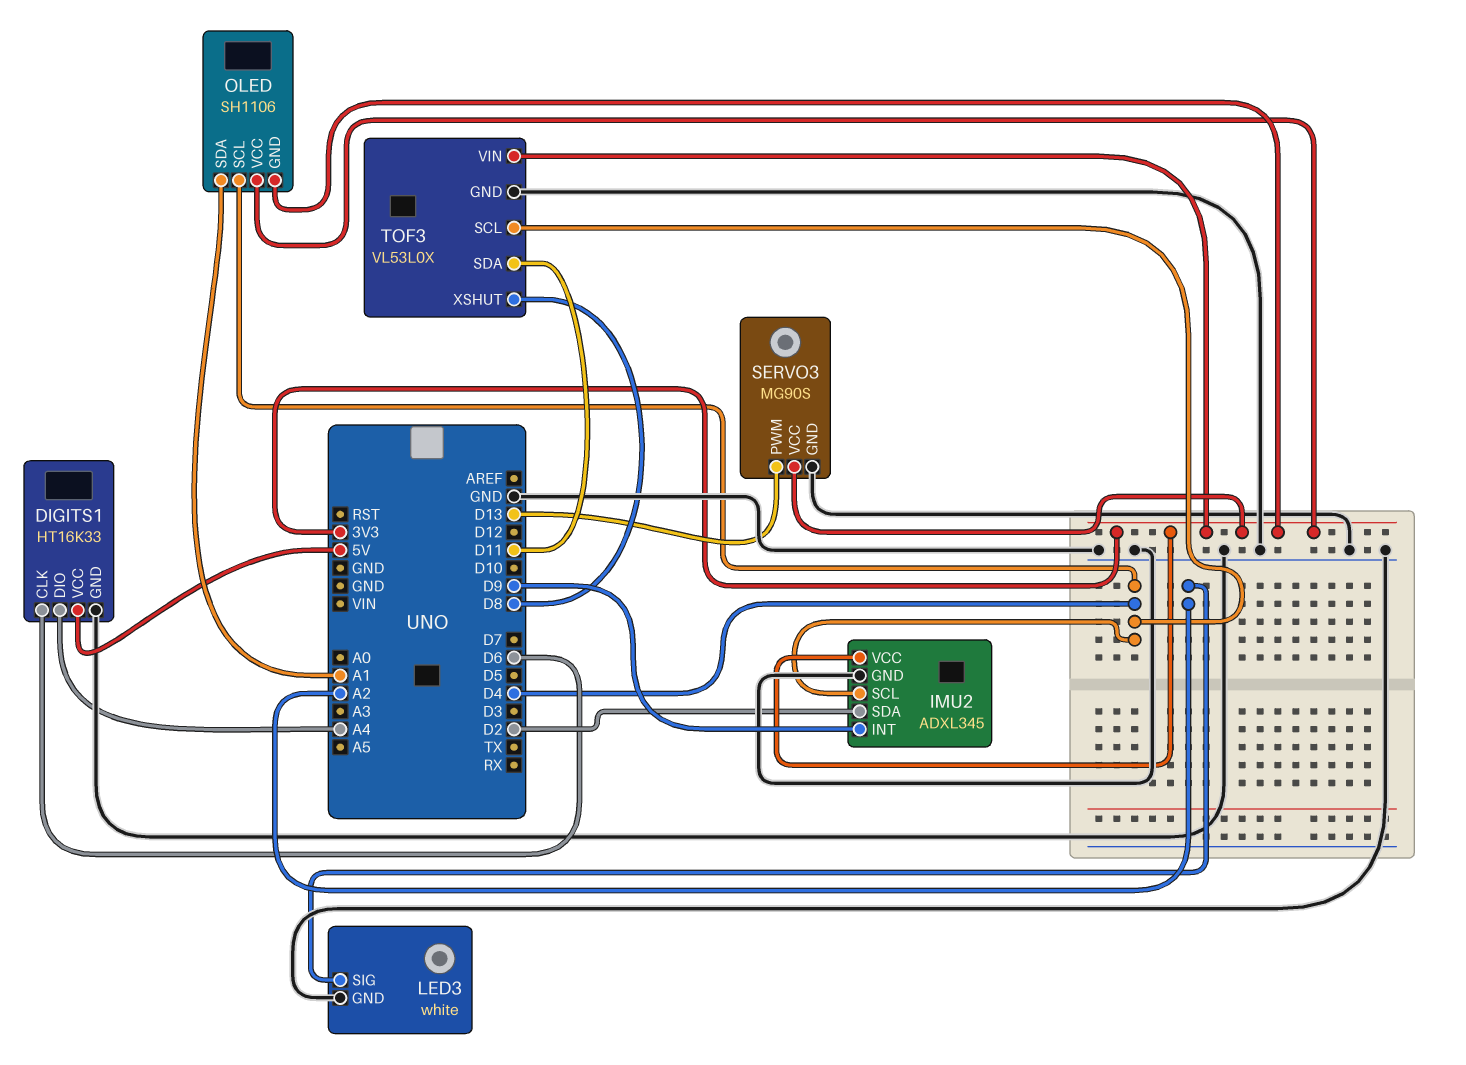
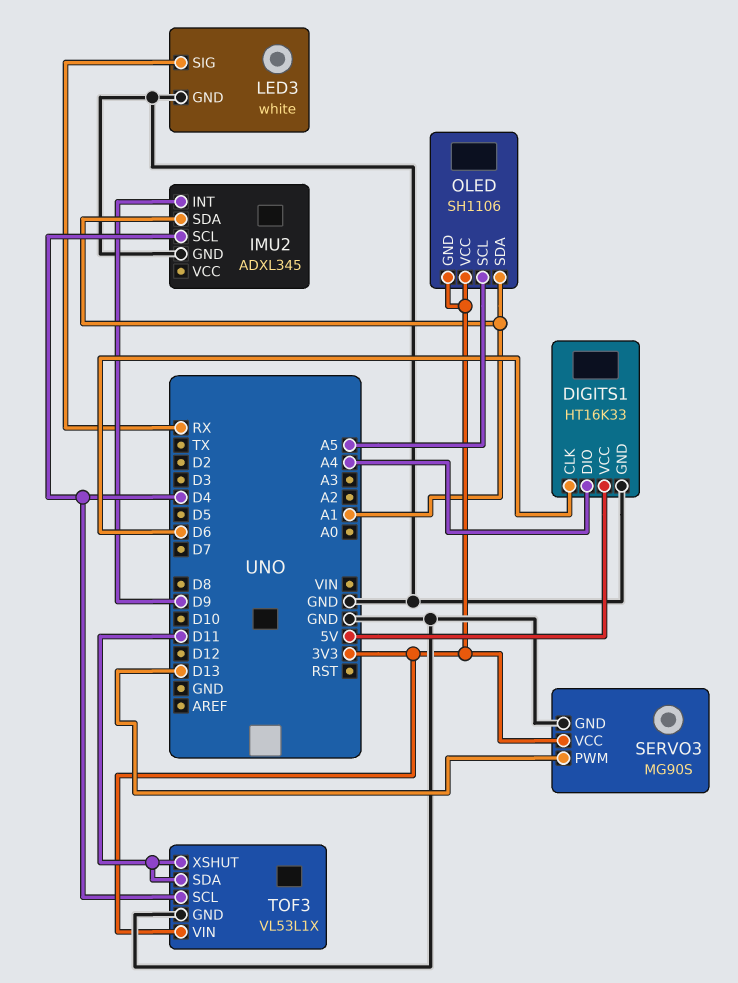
IMU2 pin SDA: D2 -> A1
IMU2 pin VCC: 3V3 -> none
LED3 pin SIG: A2 -> RX
OLED pin SCL: D4 -> A5
TOF3: VL53L0X -> VL53L1X
TOF3 pin XSHUT: D8 -> D11

